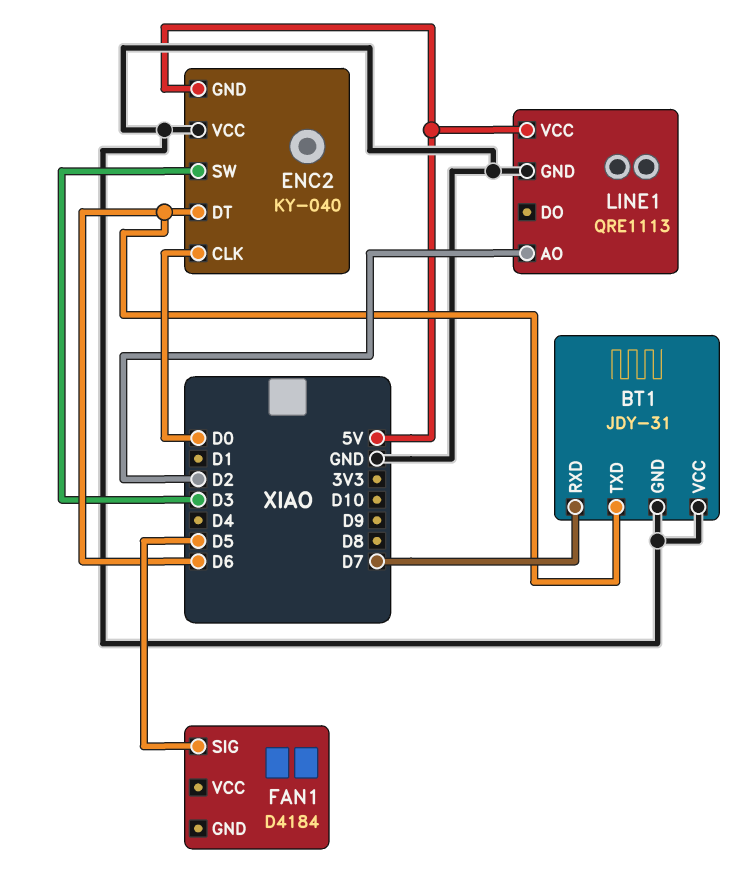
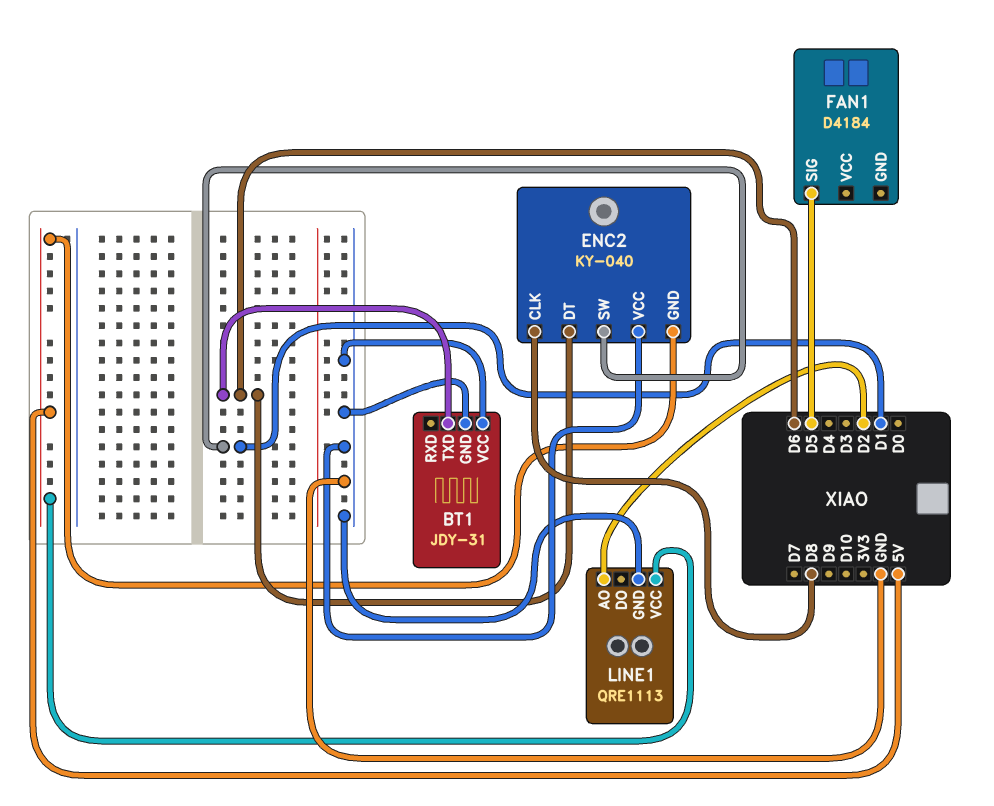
BT1 pin RXD: D7 -> none
ENC2 pin CLK: D0 -> D8
ENC2 pin SW: D3 -> D1

